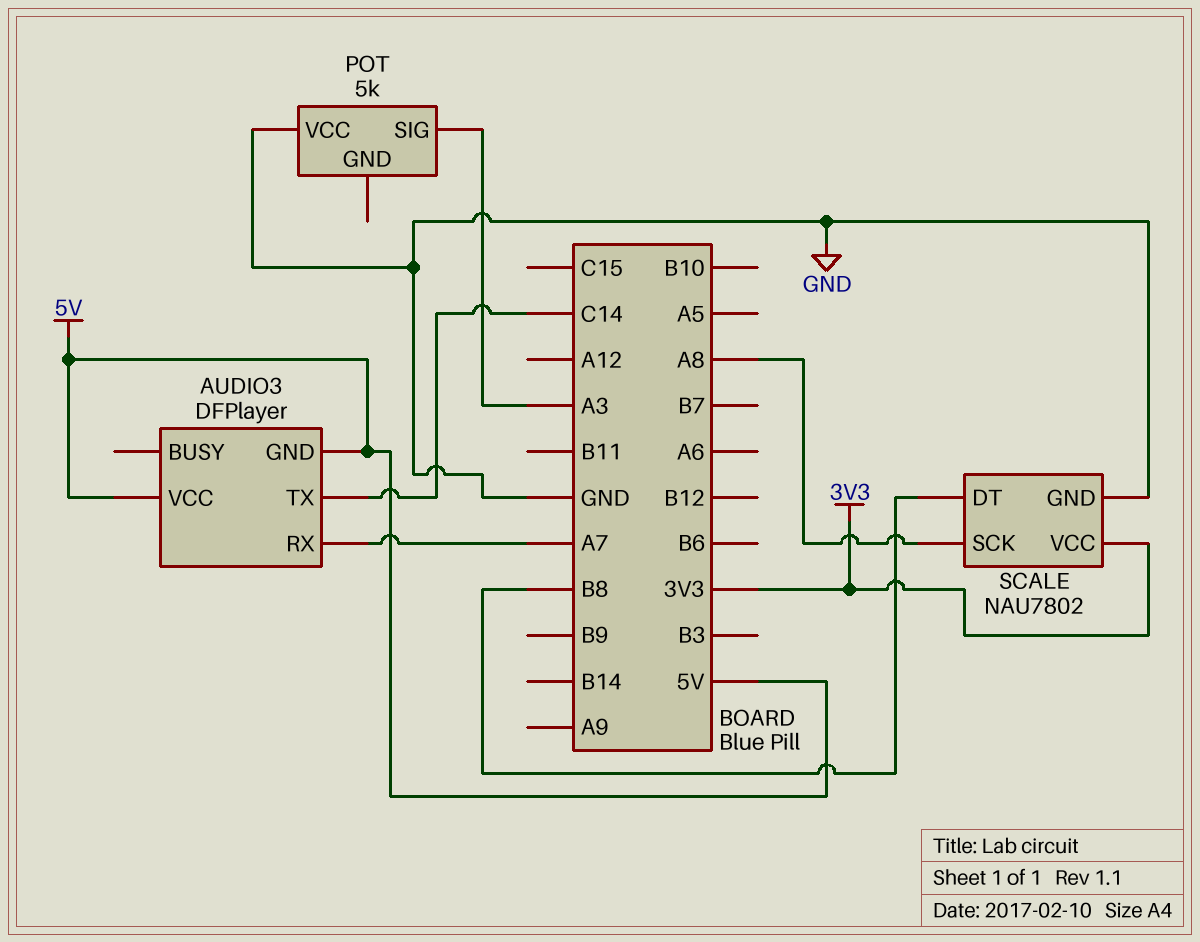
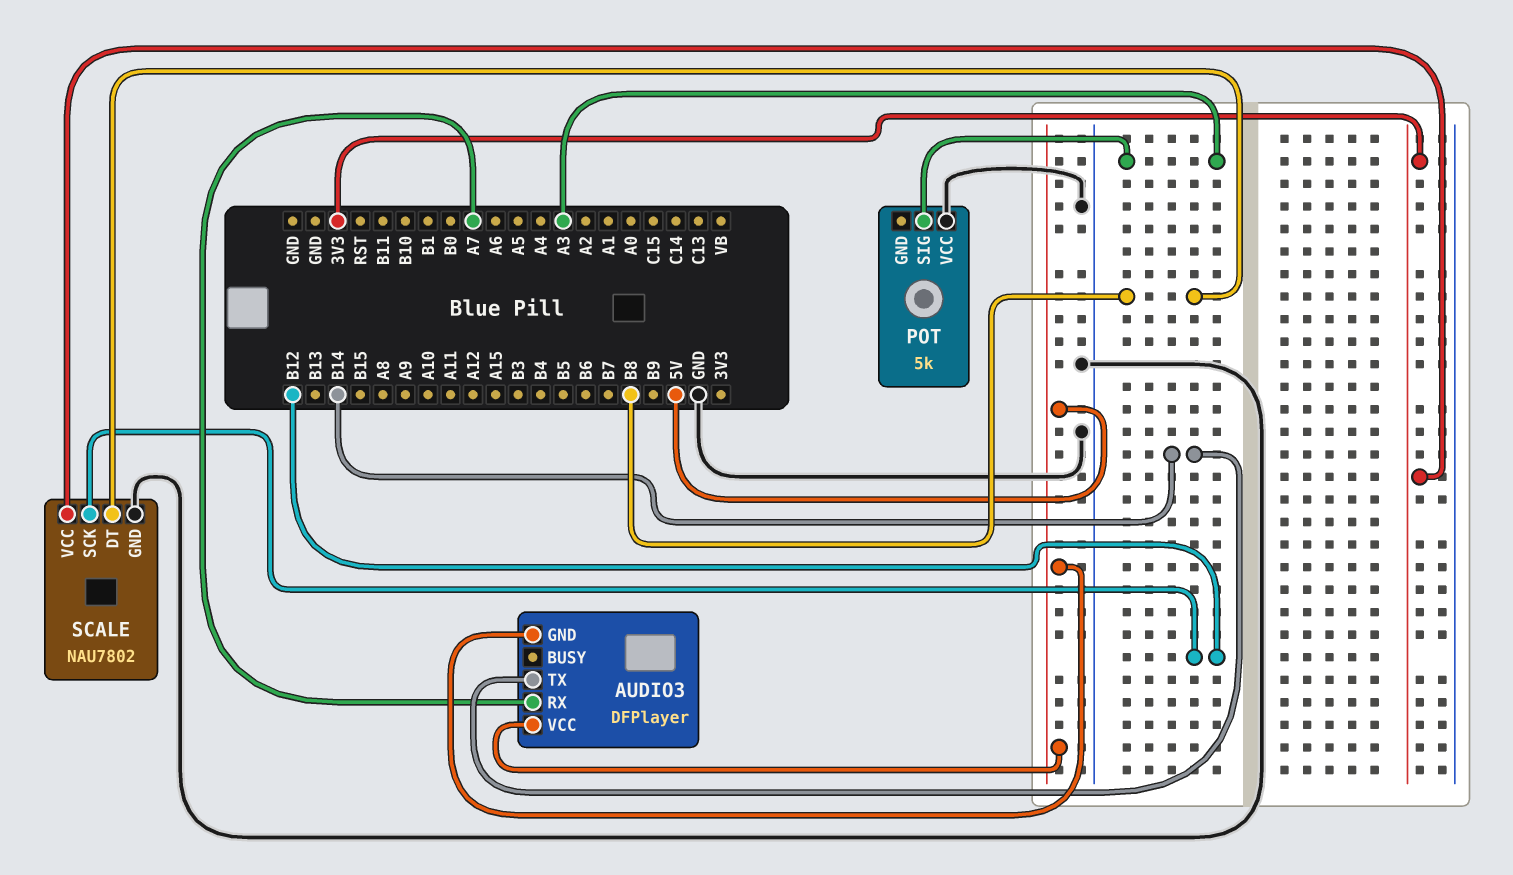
AUDIO3 pin TX: C14 -> B14
SCALE pin SCK: A8 -> B12

